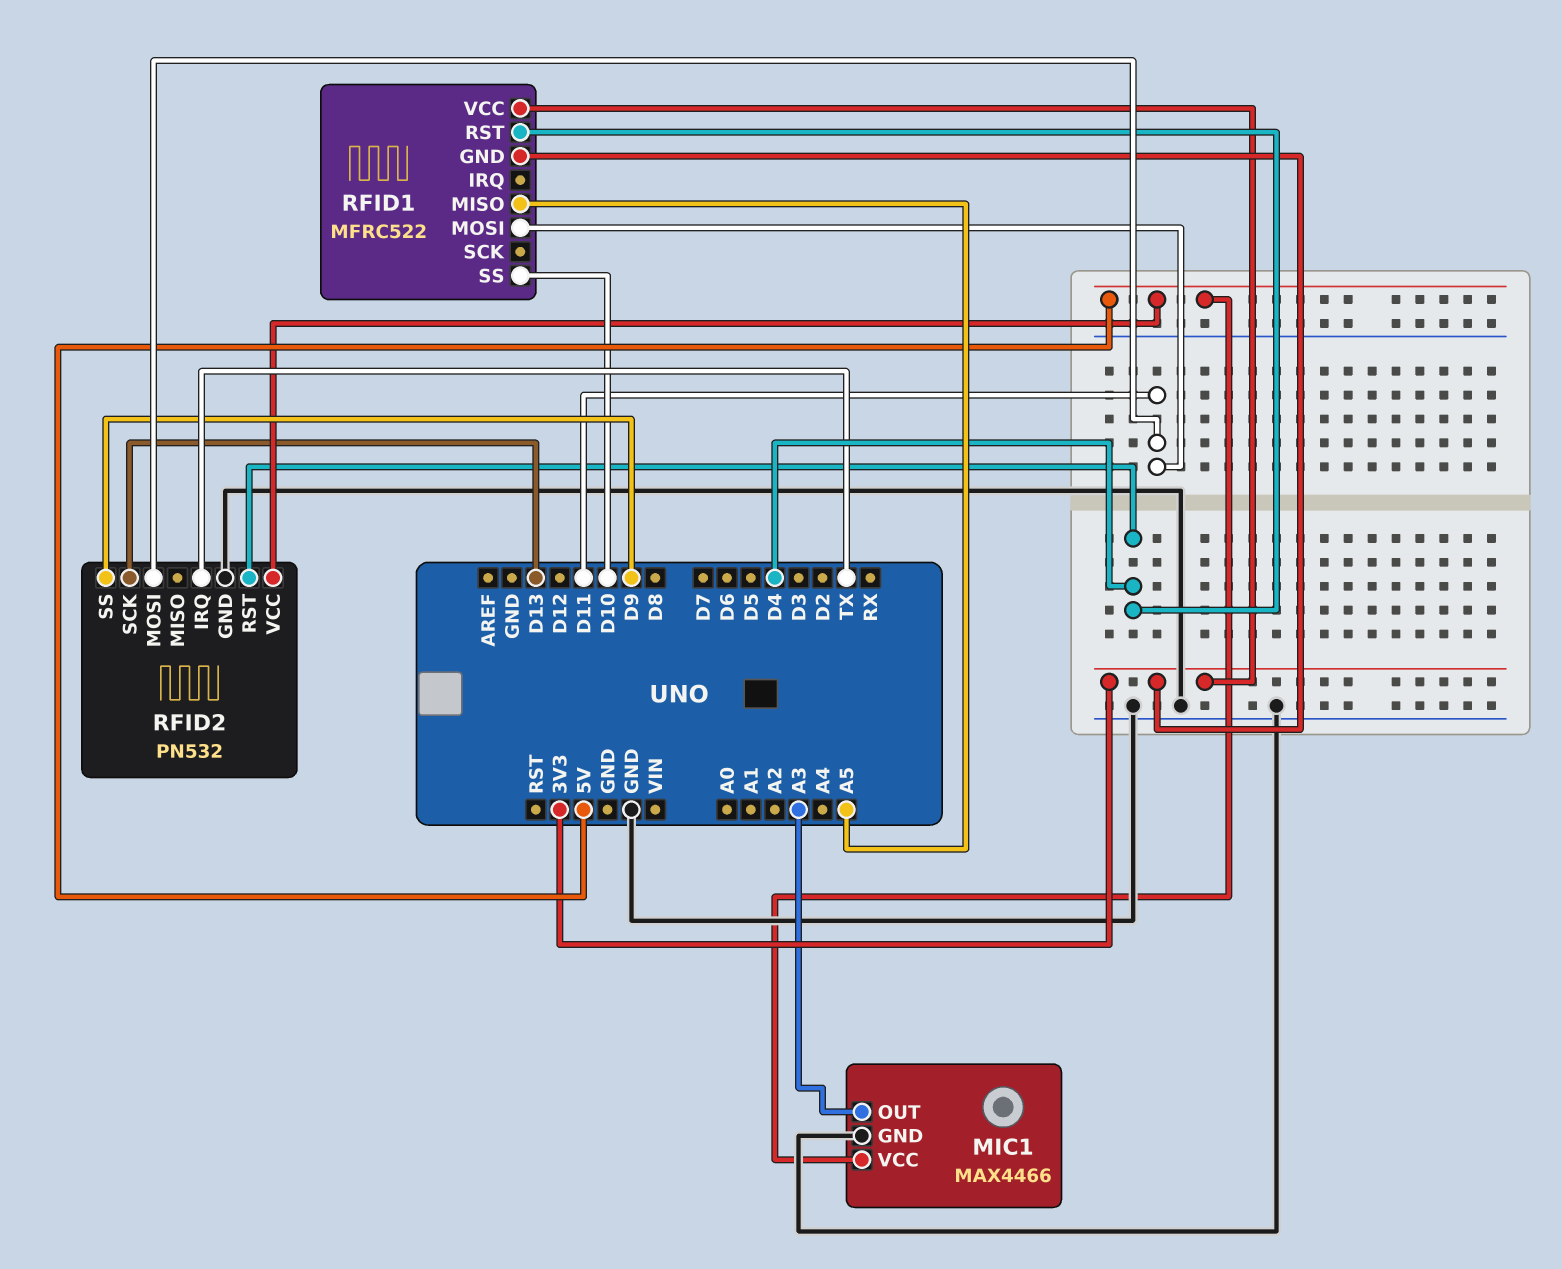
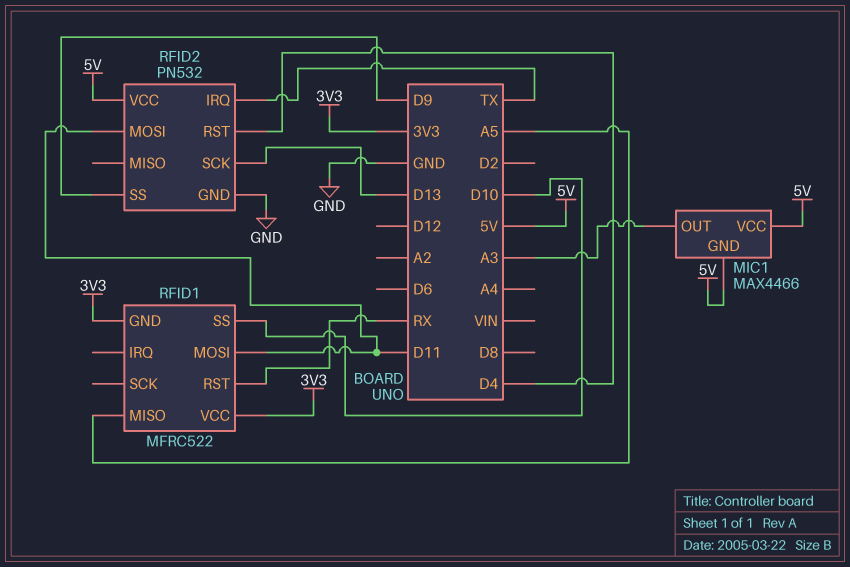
MIC1 pin GND: GND -> 5V
RFID1 pin RST: D4 -> RX

